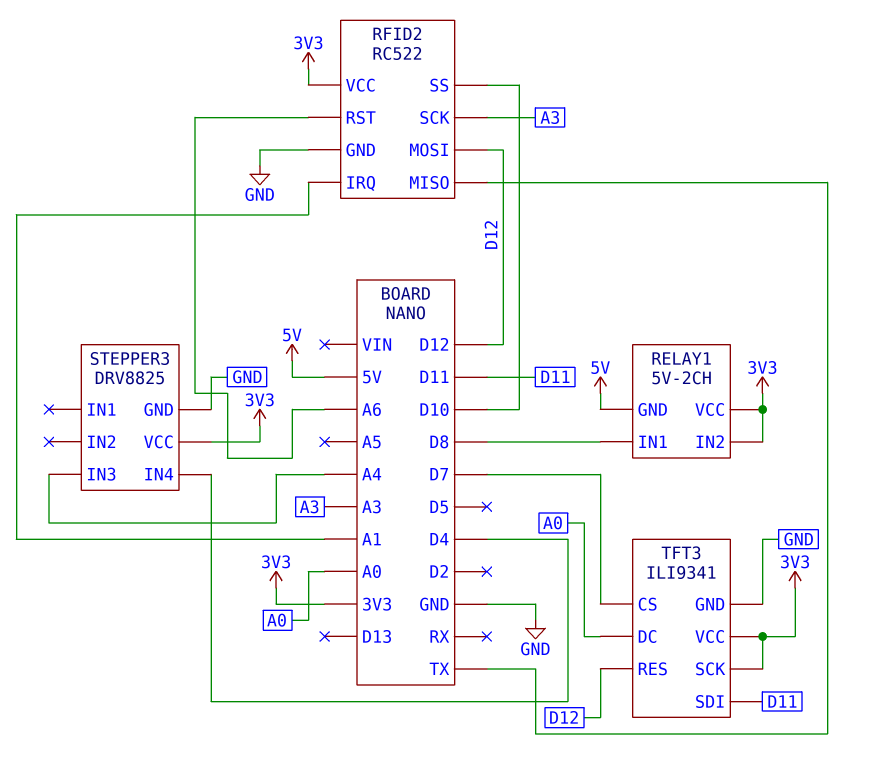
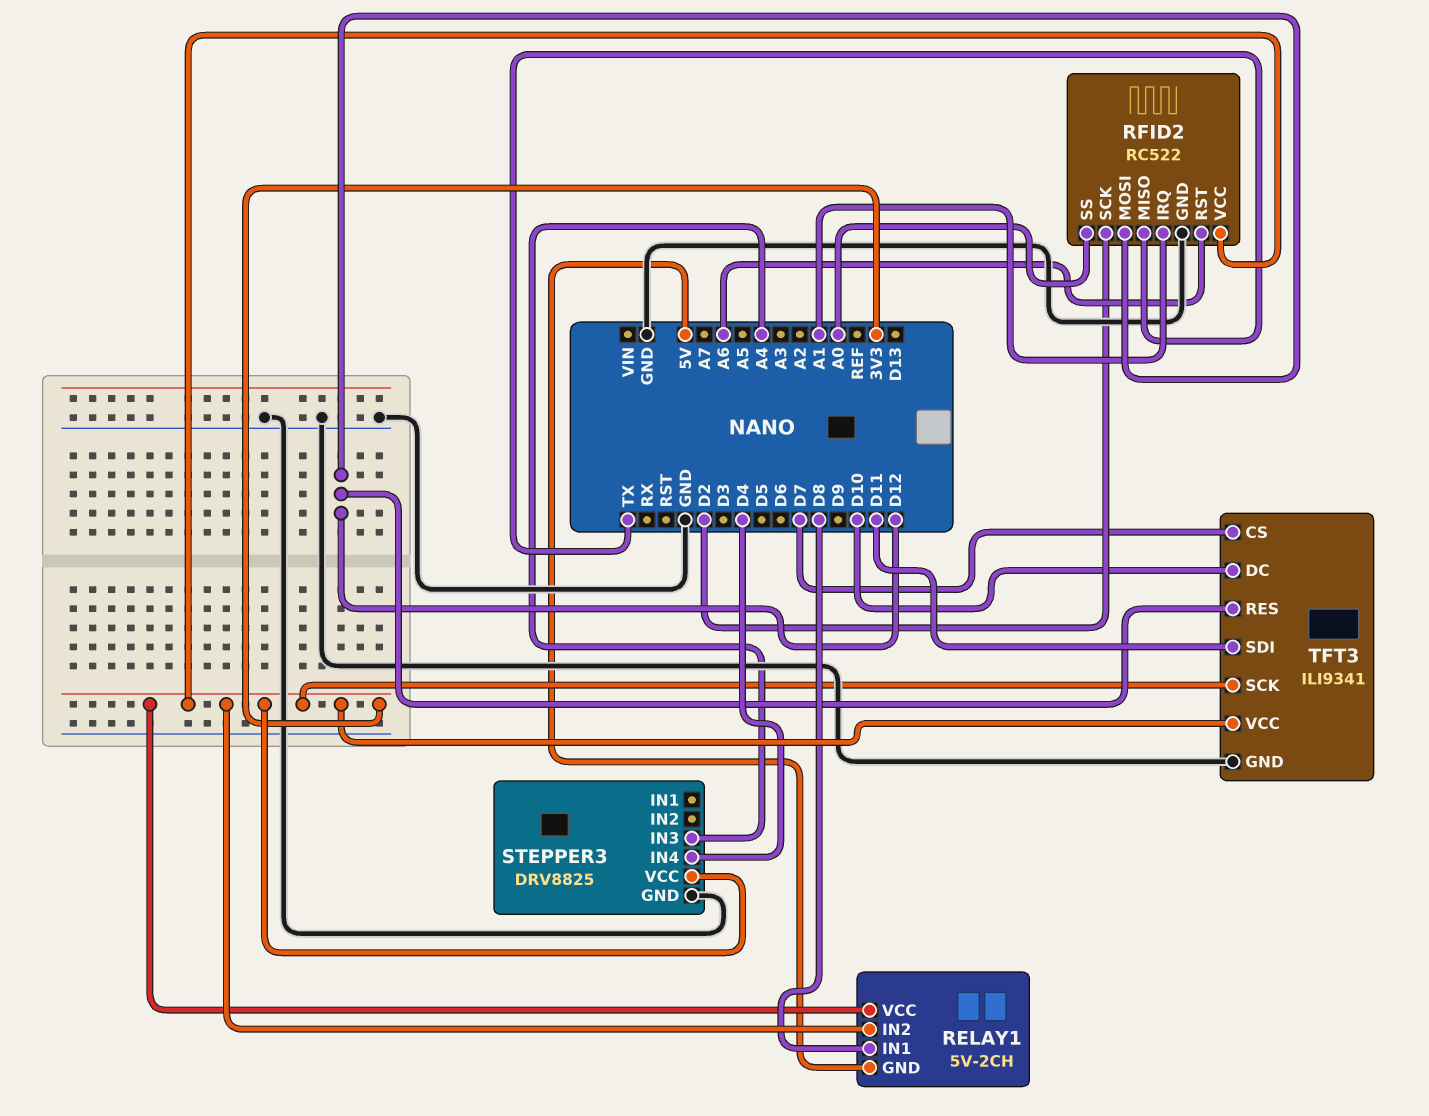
RFID2 pin SCK: A3 -> D2
RFID2 pin SS: D10 -> A0
TFT3 pin DC: A0 -> D10

